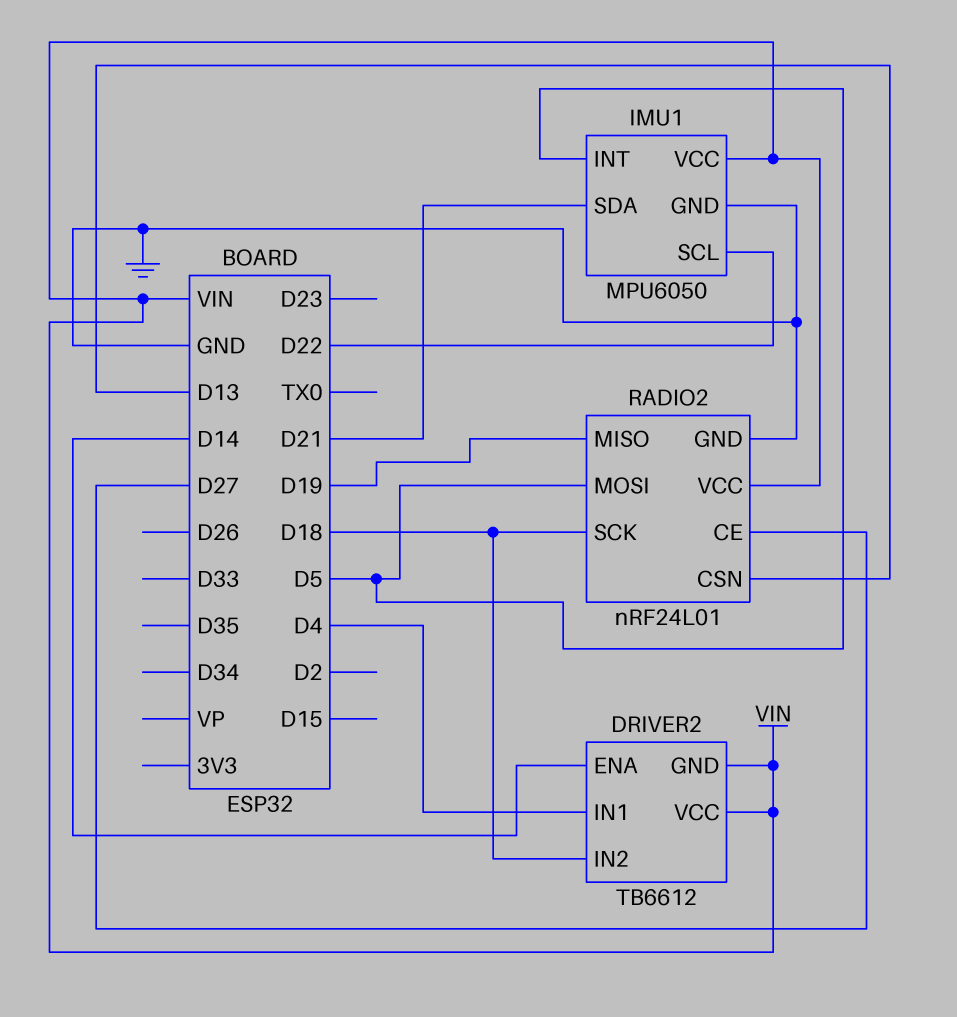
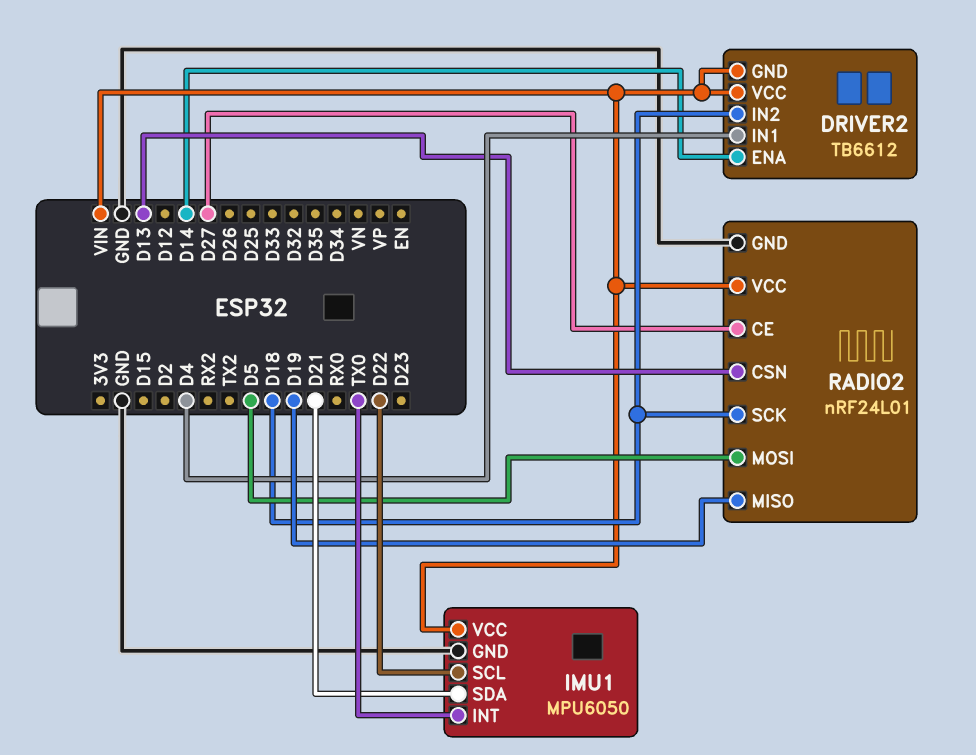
IMU1 pin INT: D5 -> TX0

